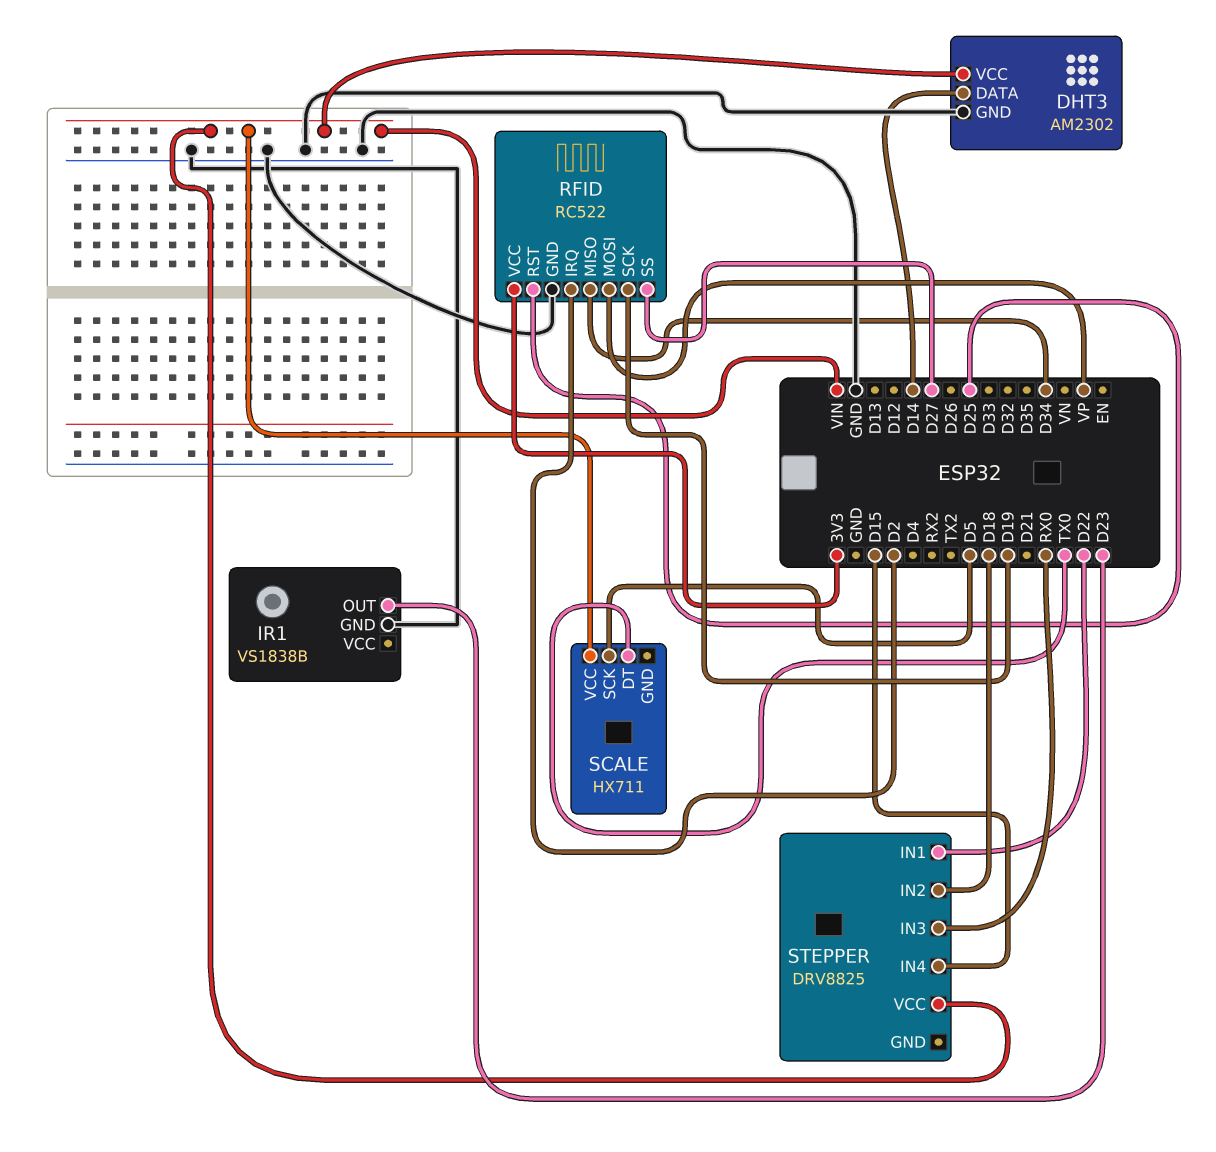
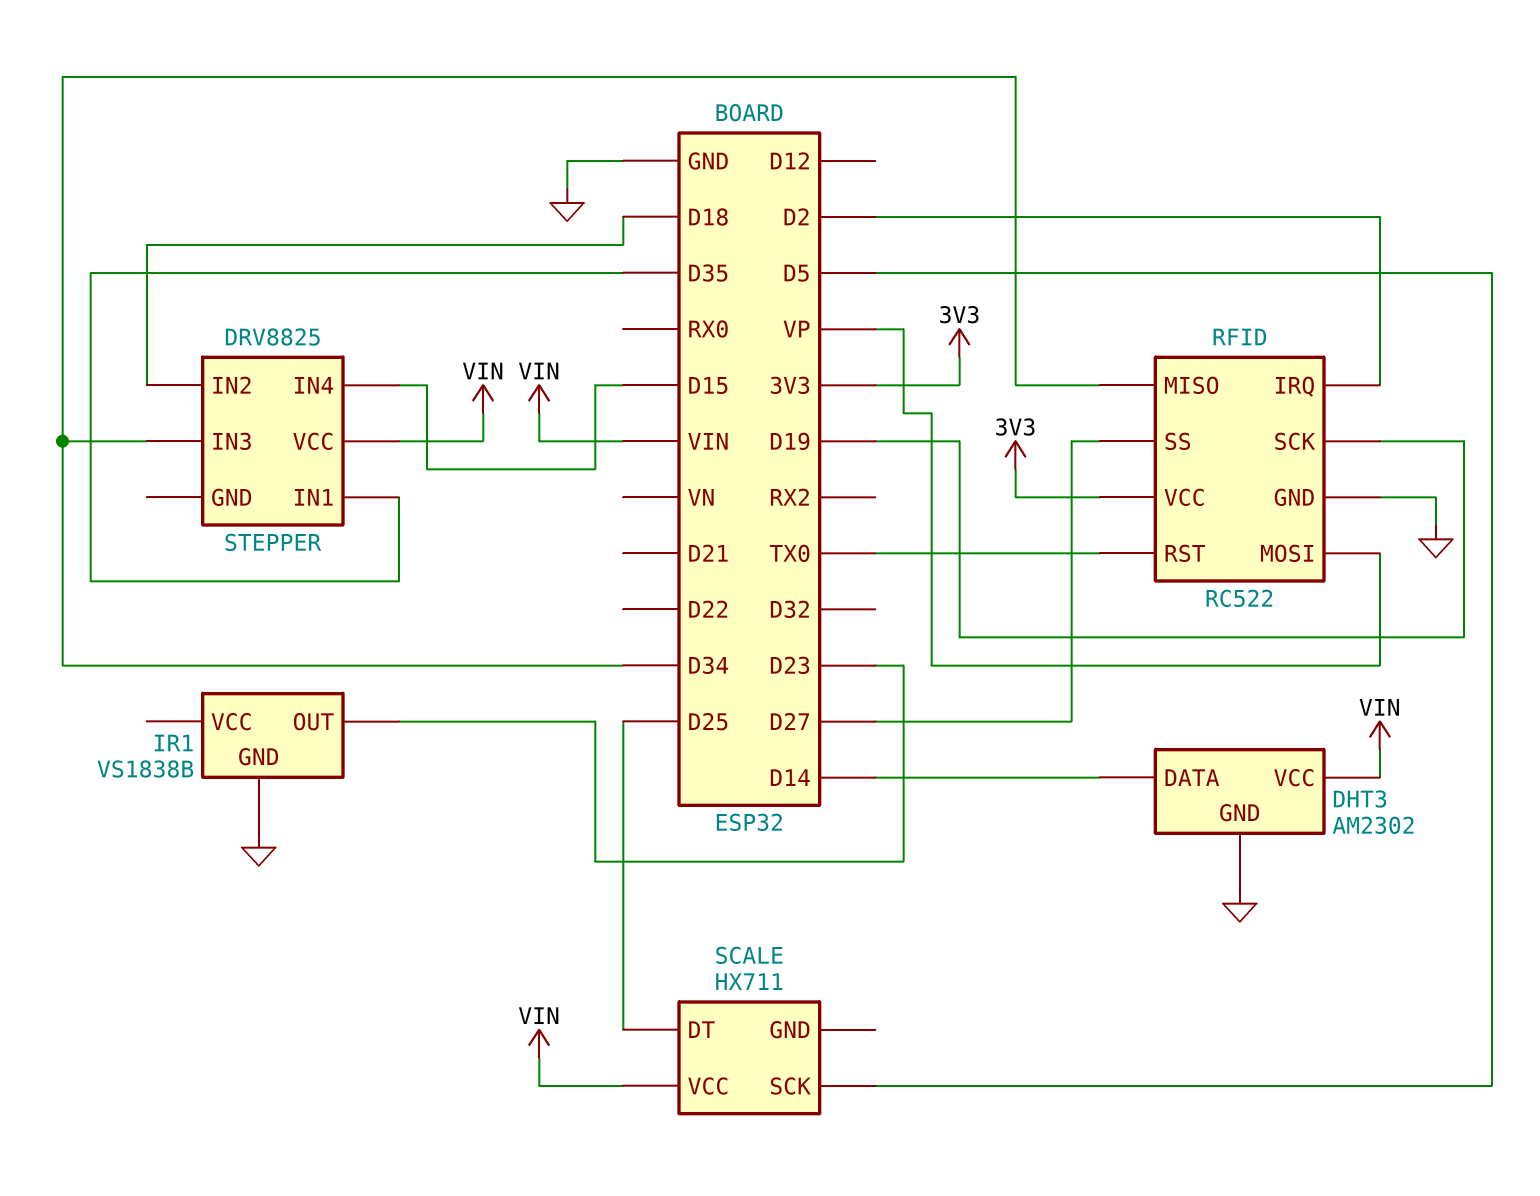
RFID pin RST: D25 -> TX0
SCALE pin DT: TX0 -> D25
STEPPER pin IN1: D22 -> D35
STEPPER pin IN3: RX0 -> D34

